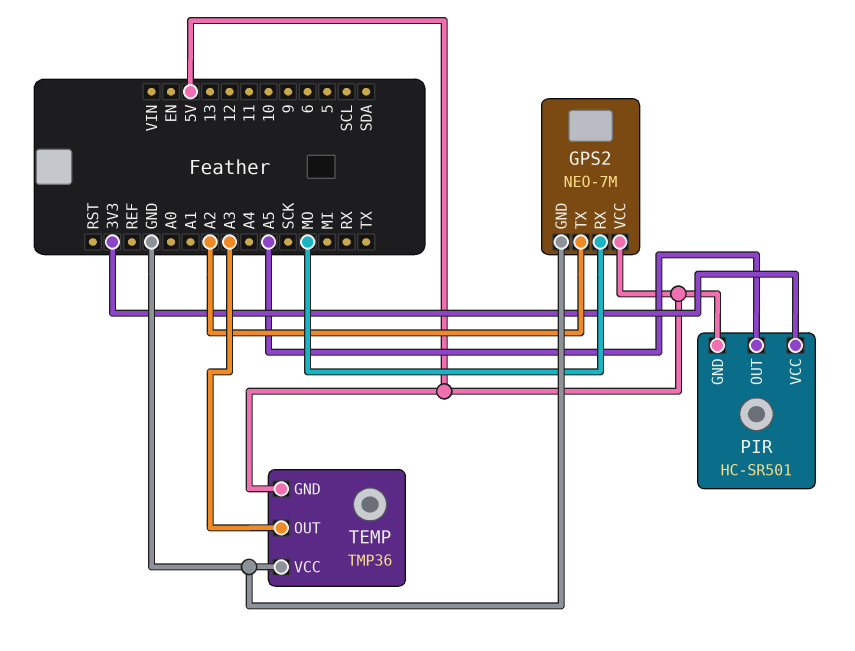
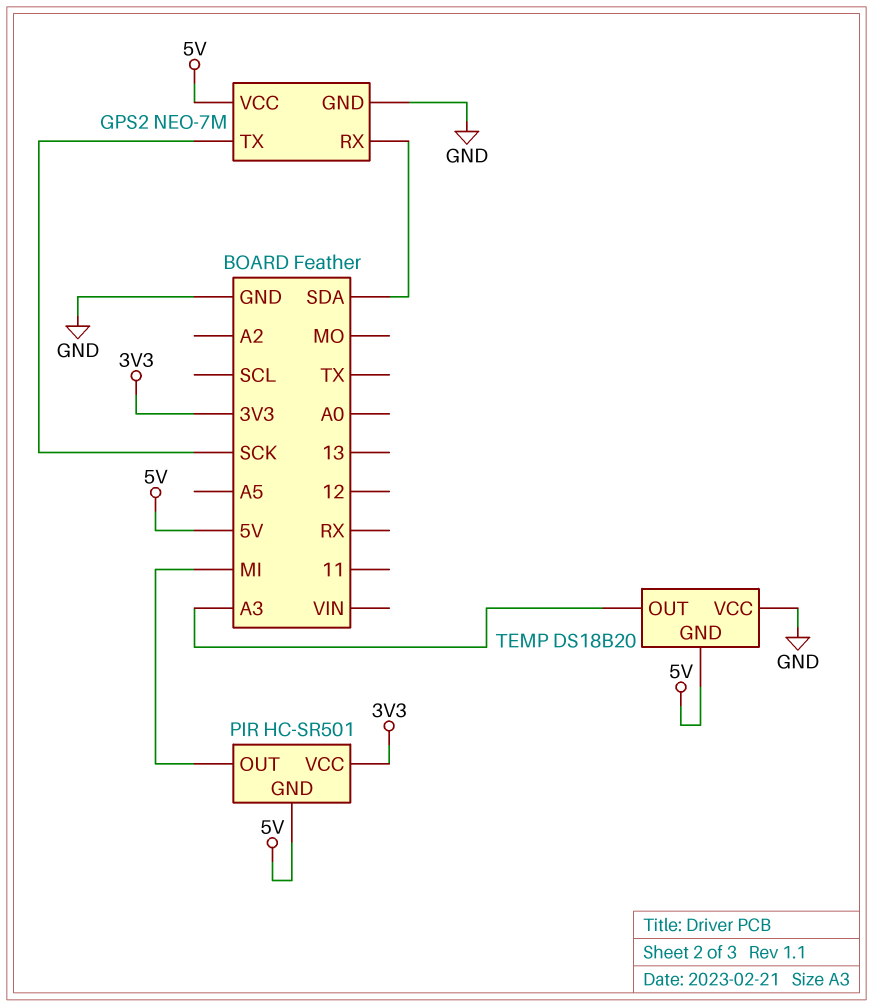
GPS2 pin RX: MO -> SDA
GPS2 pin TX: A2 -> SCK
PIR pin OUT: A5 -> MI
TEMP: TMP36 -> DS18B20

